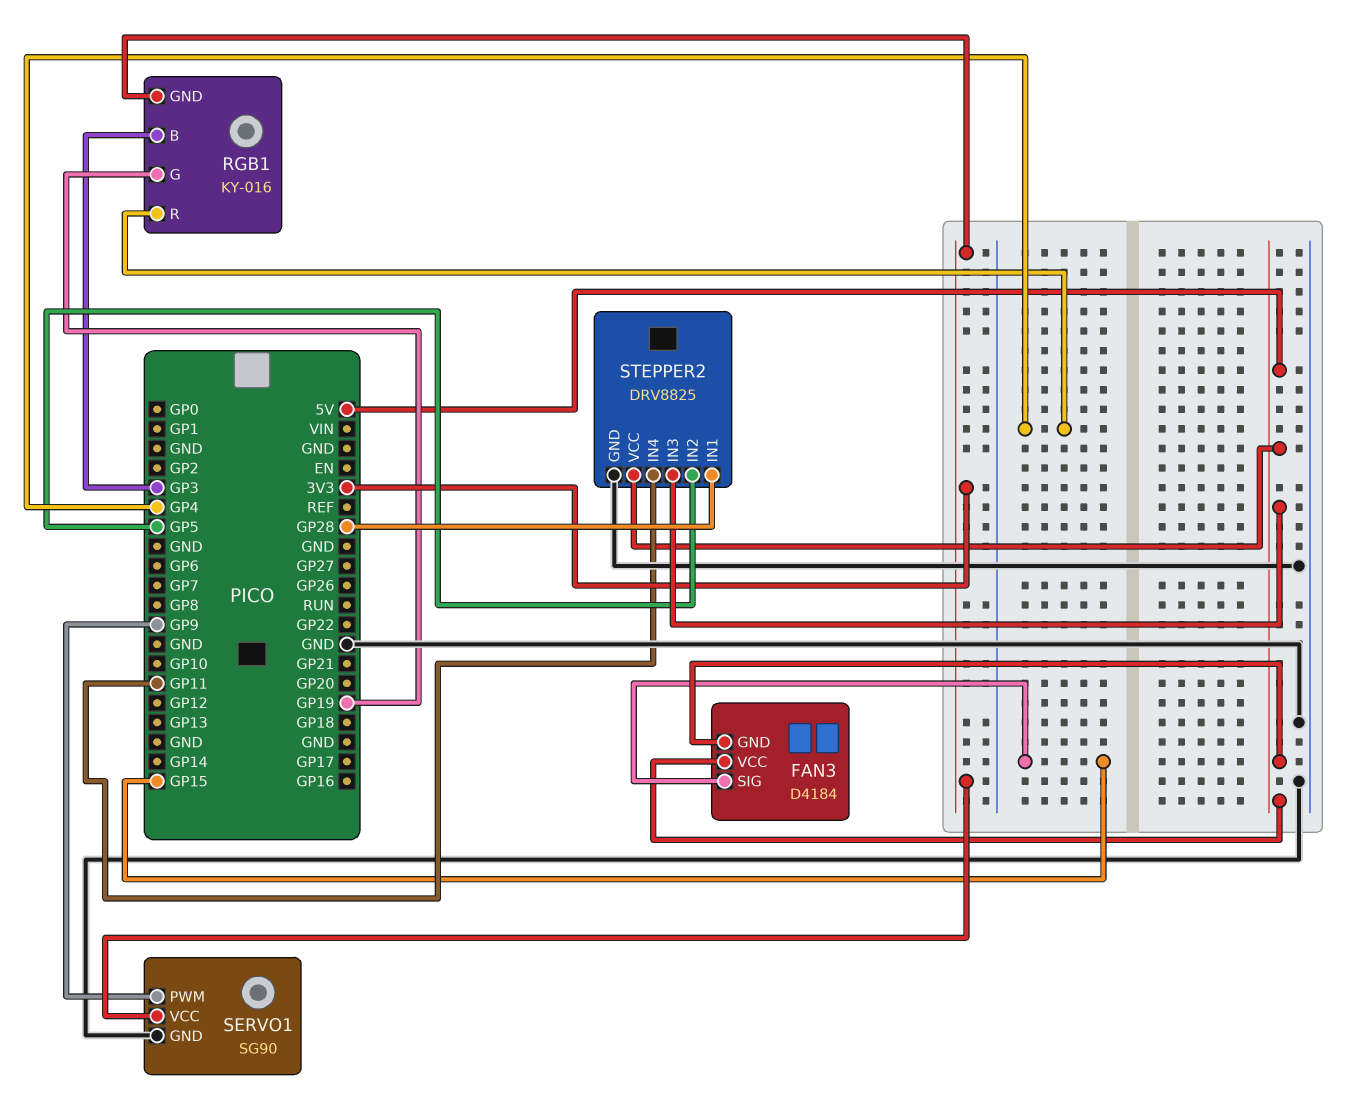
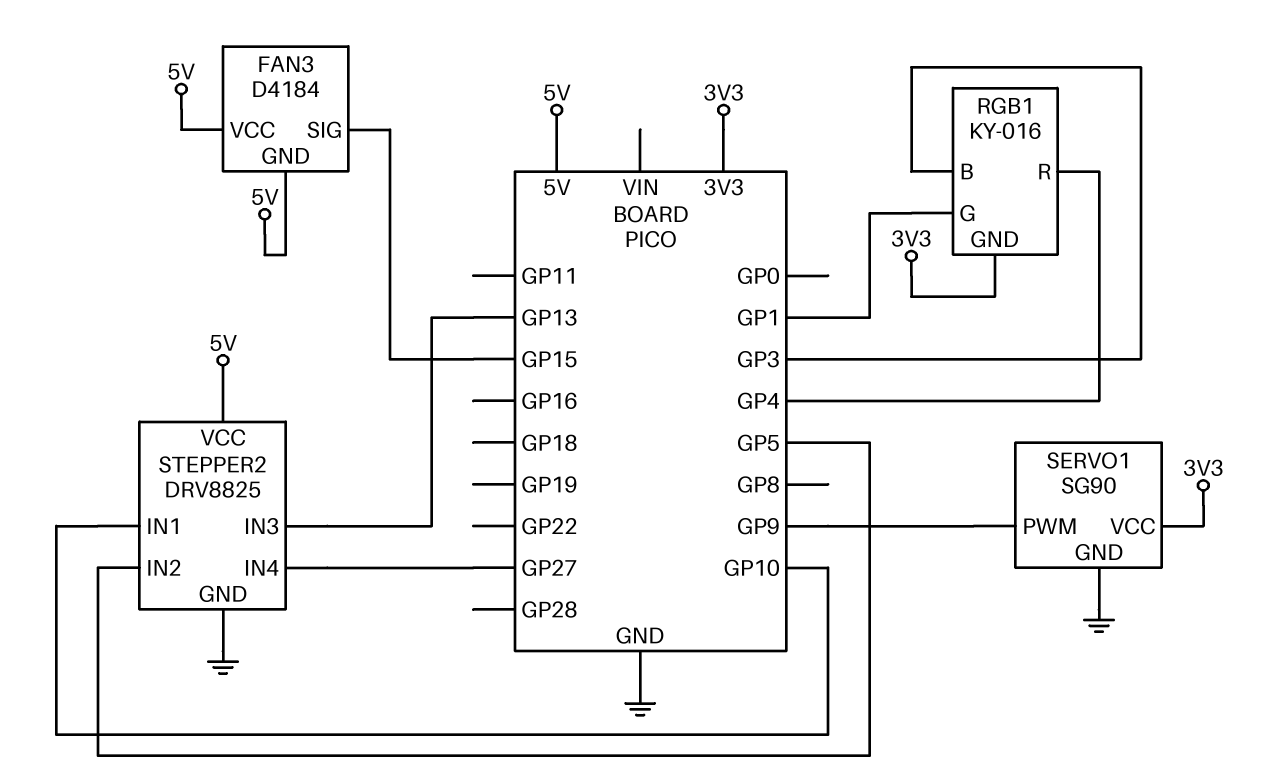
RGB1 pin G: GP19 -> GP1
STEPPER2 pin IN1: GP28 -> GP10
STEPPER2 pin IN3: 5V -> GP13
STEPPER2 pin IN4: GP11 -> GP27

